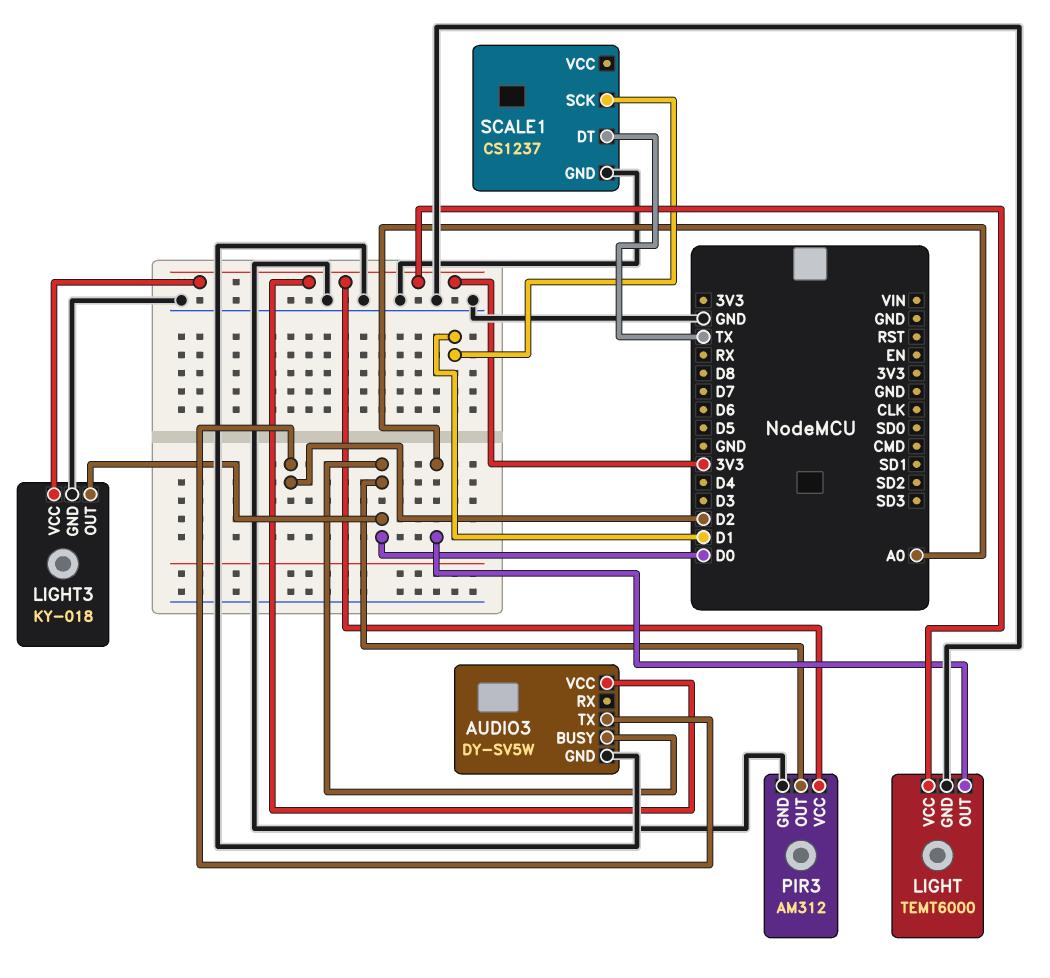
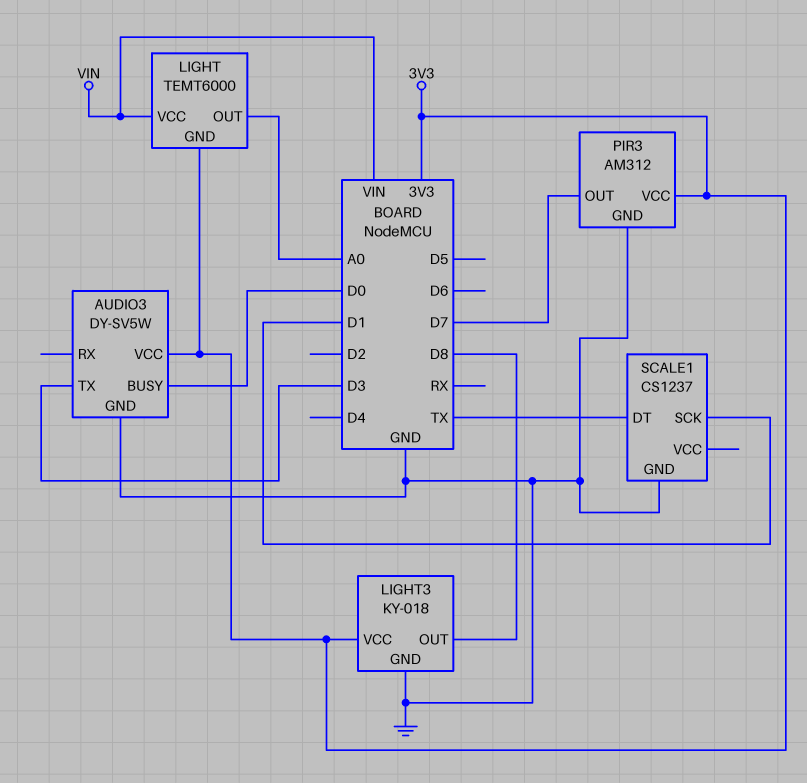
AUDIO3 pin TX: D2 -> D3
LIGHT pin GND: GND -> 3V3
LIGHT pin VCC: 3V3 -> VIN
LIGHT3 pin OUT: D0 -> D8
PIR3 pin OUT: D0 -> D7

